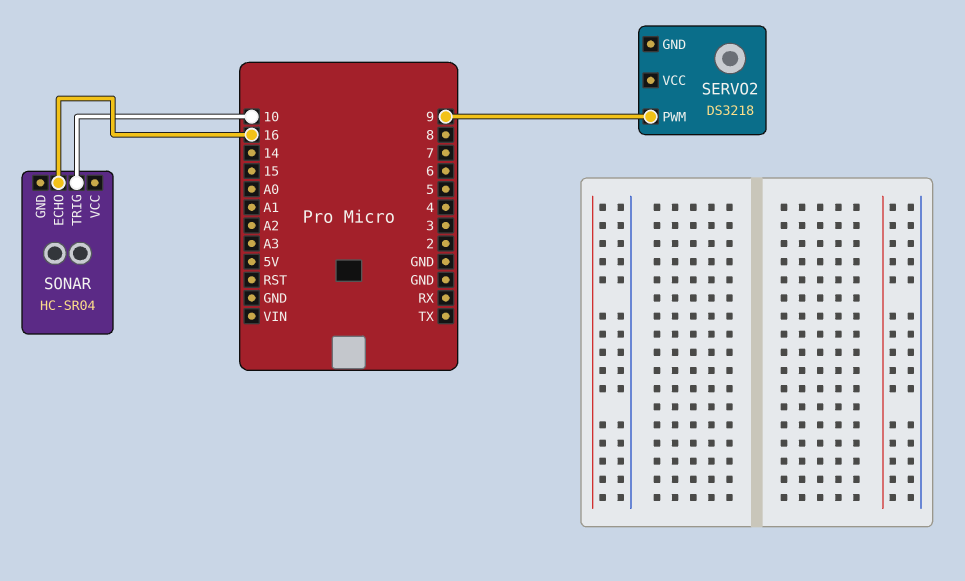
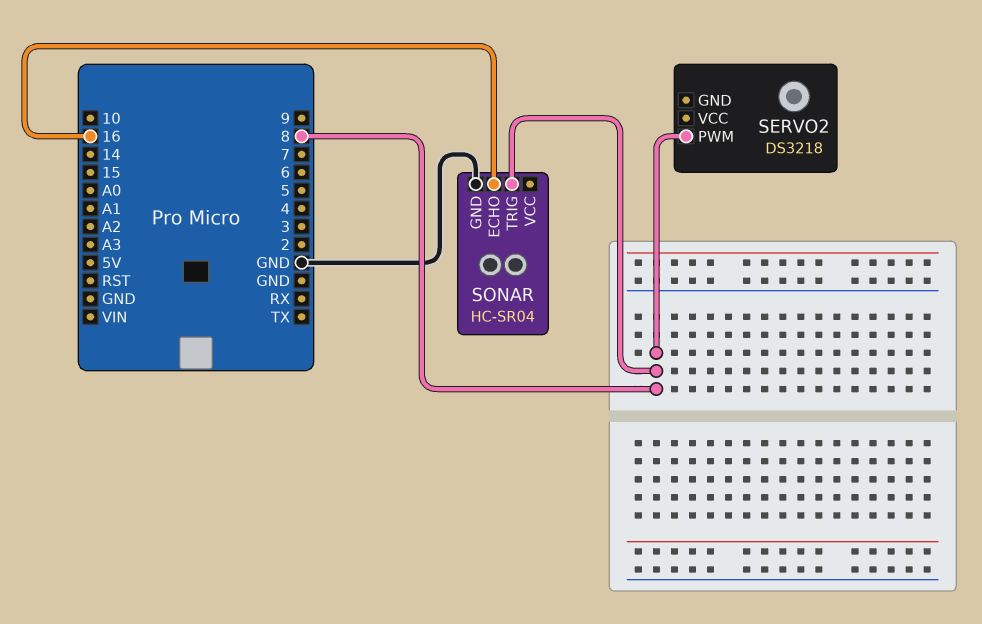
SERVO2 pin PWM: 9 -> 8
SONAR pin GND: none -> GND
SONAR pin TRIG: 10 -> 8

